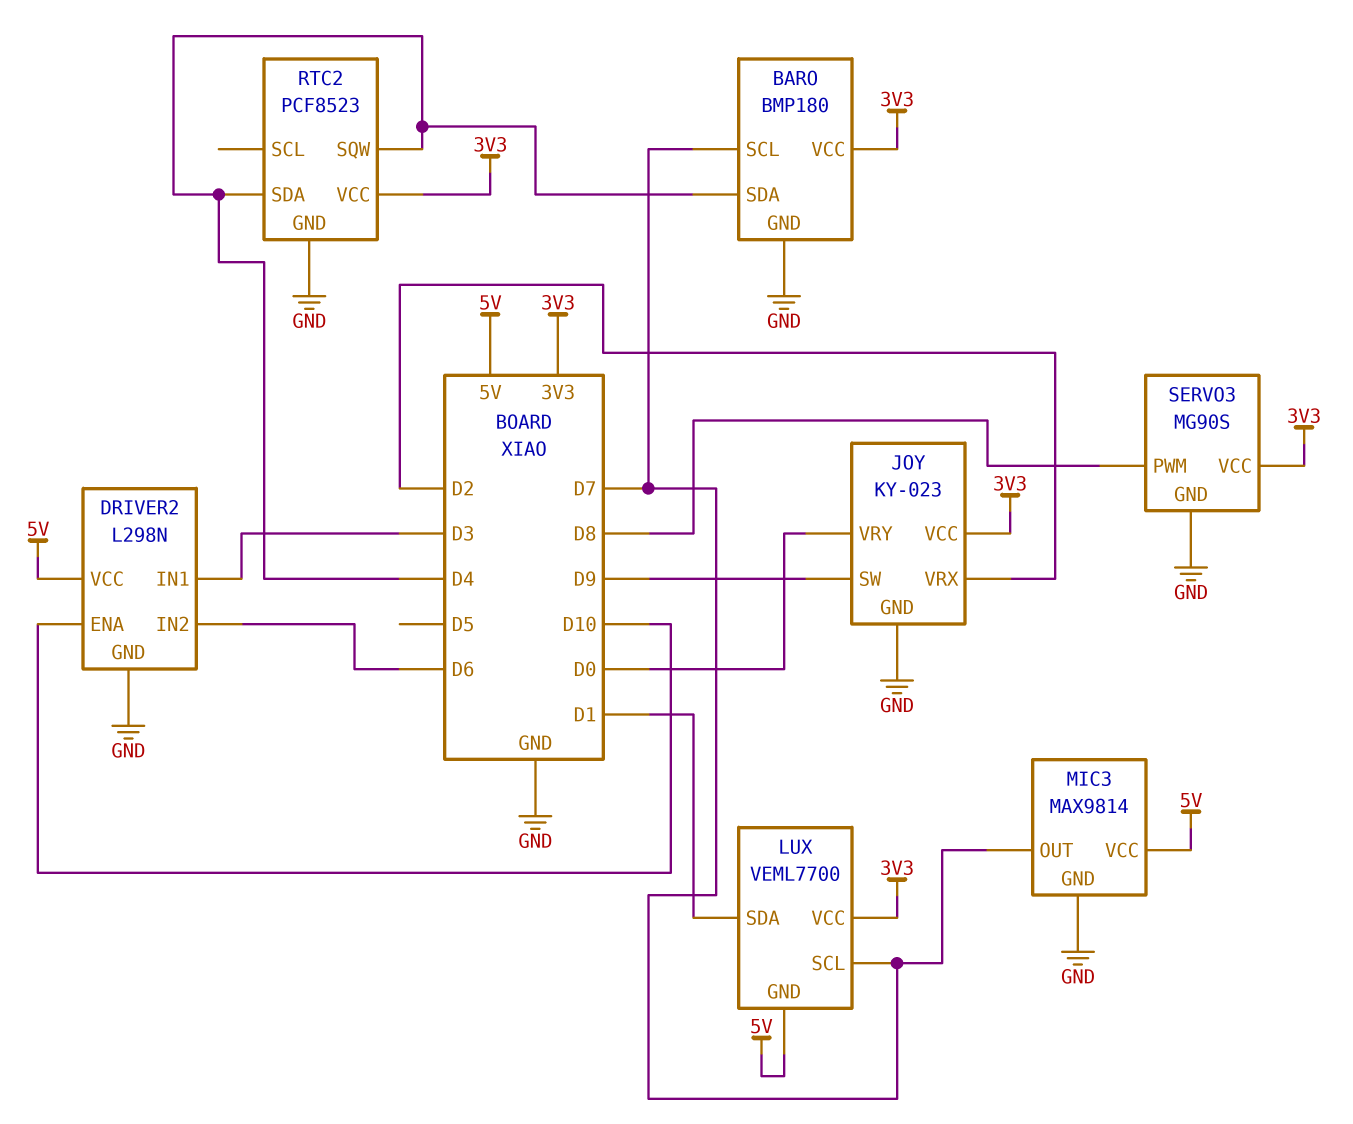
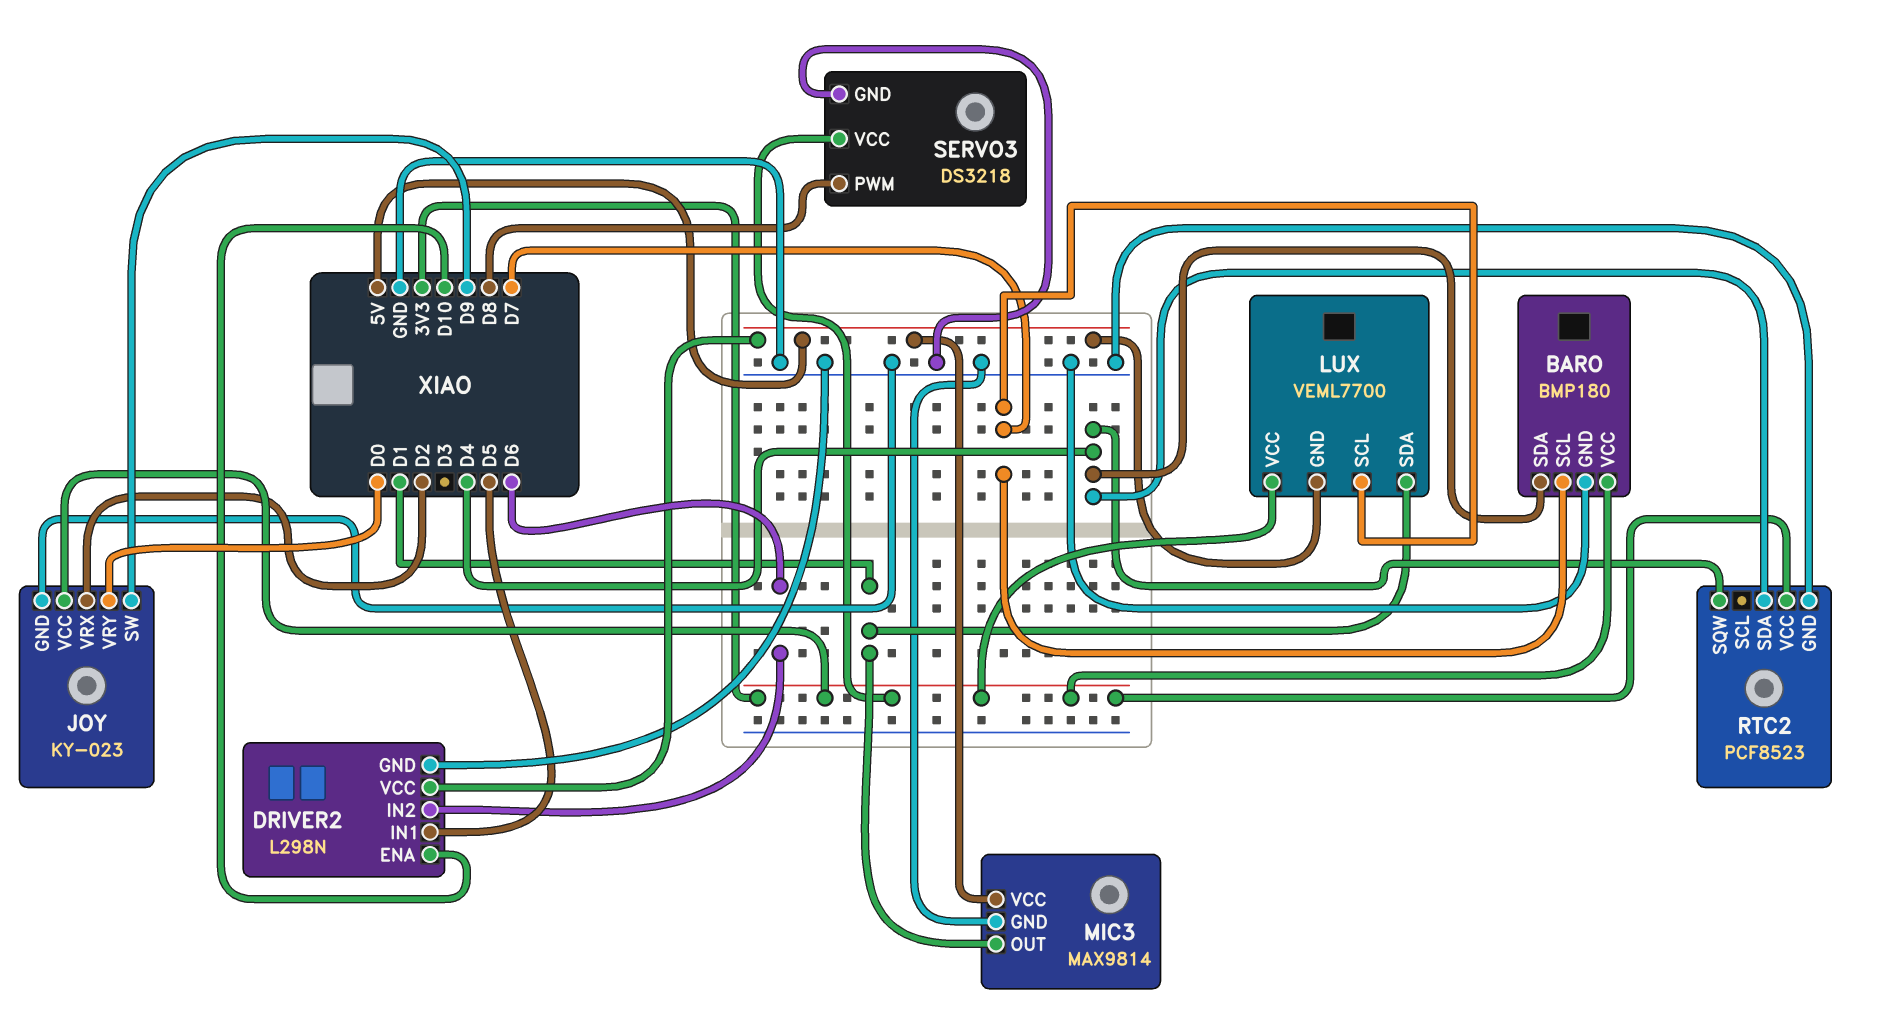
DRIVER2 pin IN1: D3 -> D5
MIC3 pin OUT: D7 -> D1
SERVO3: MG90S -> DS3218

